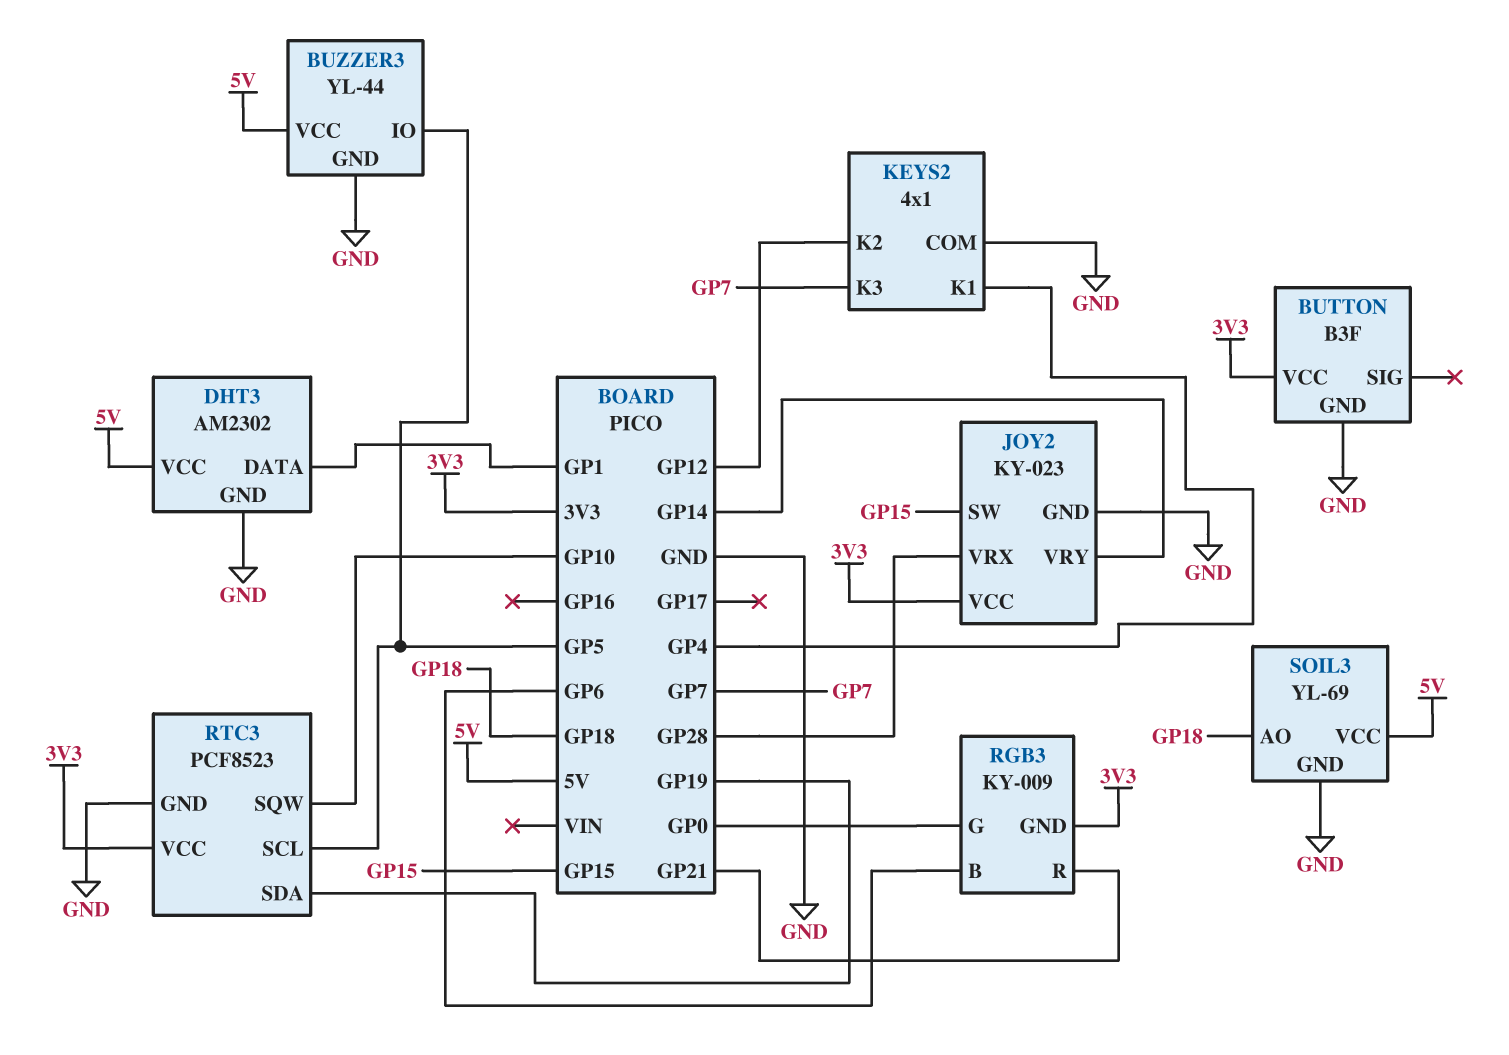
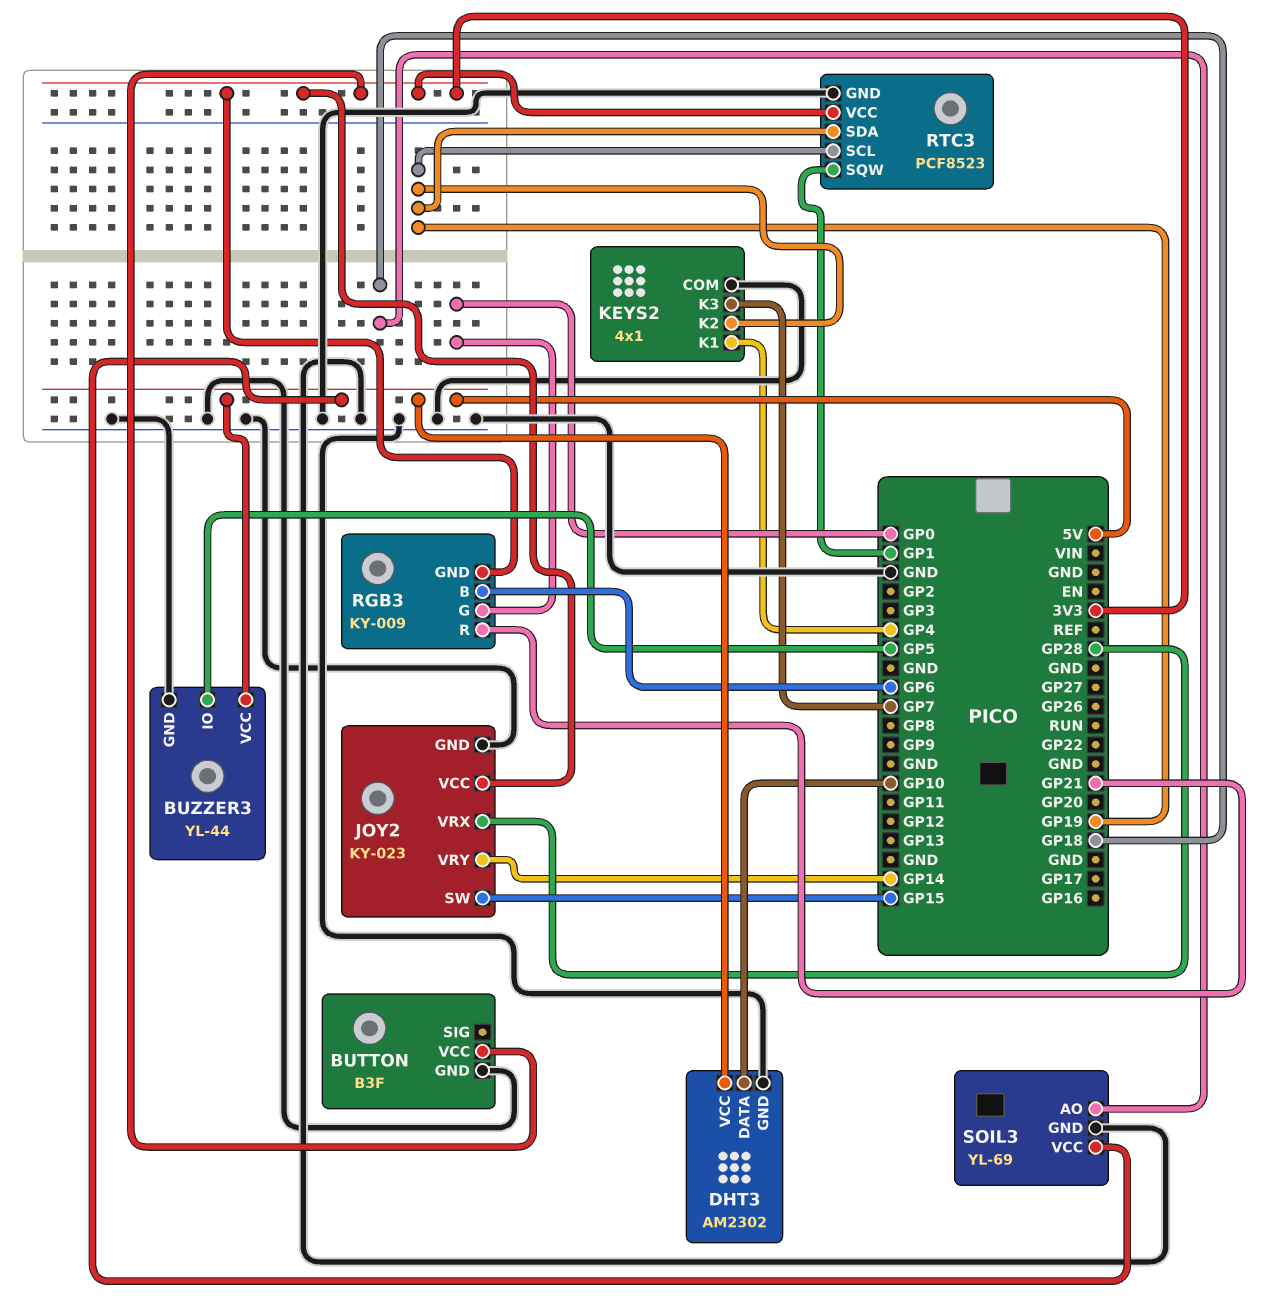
DHT3 pin DATA: GP1 -> GP10
KEYS2 pin K2: GP12 -> GP19
RTC3 pin SCL: GP5 -> GP19
RTC3 pin SQW: GP10 -> GP1

